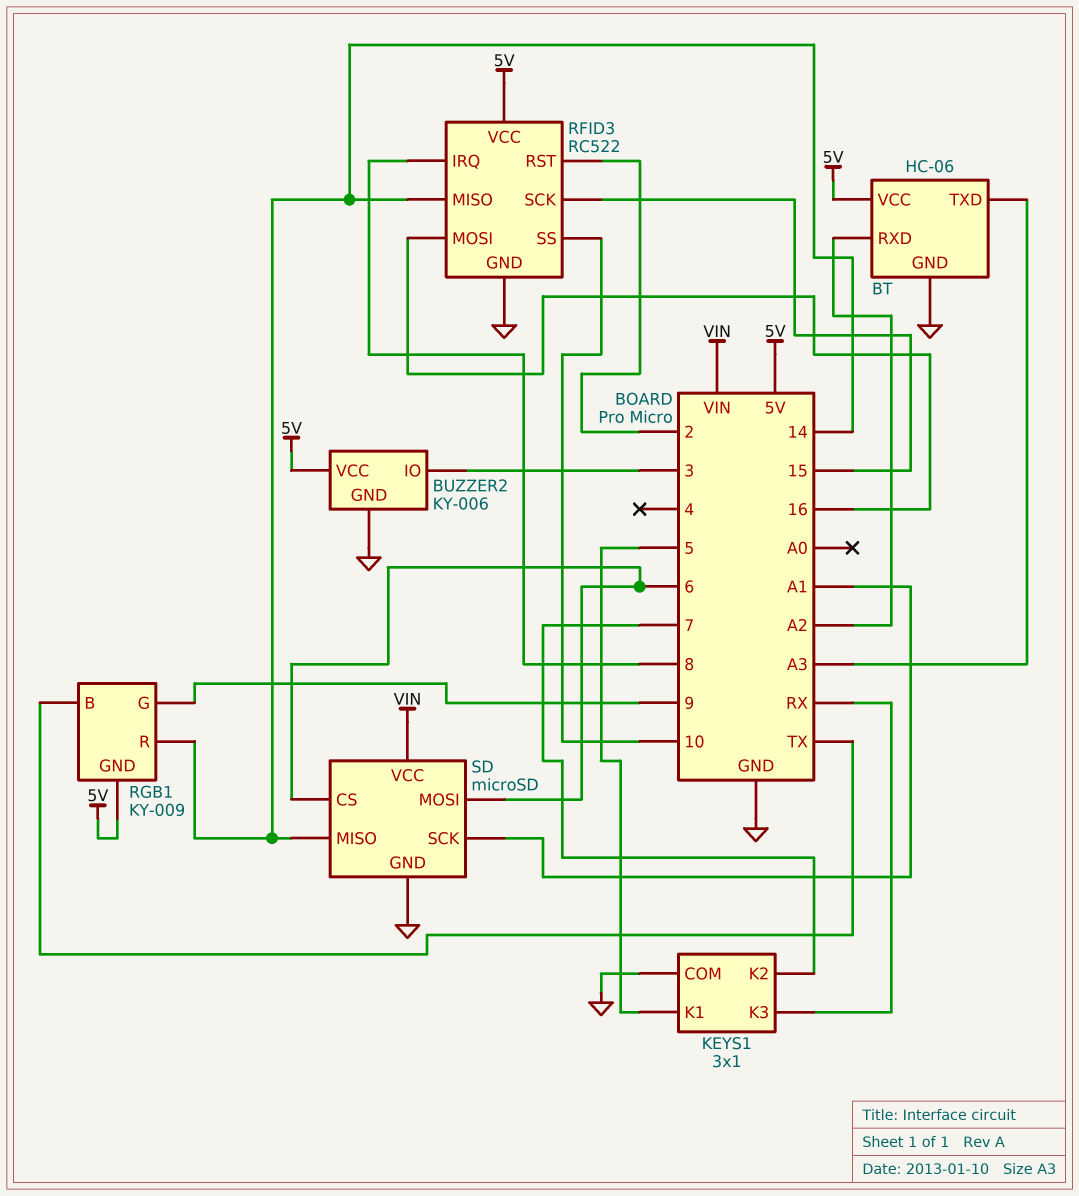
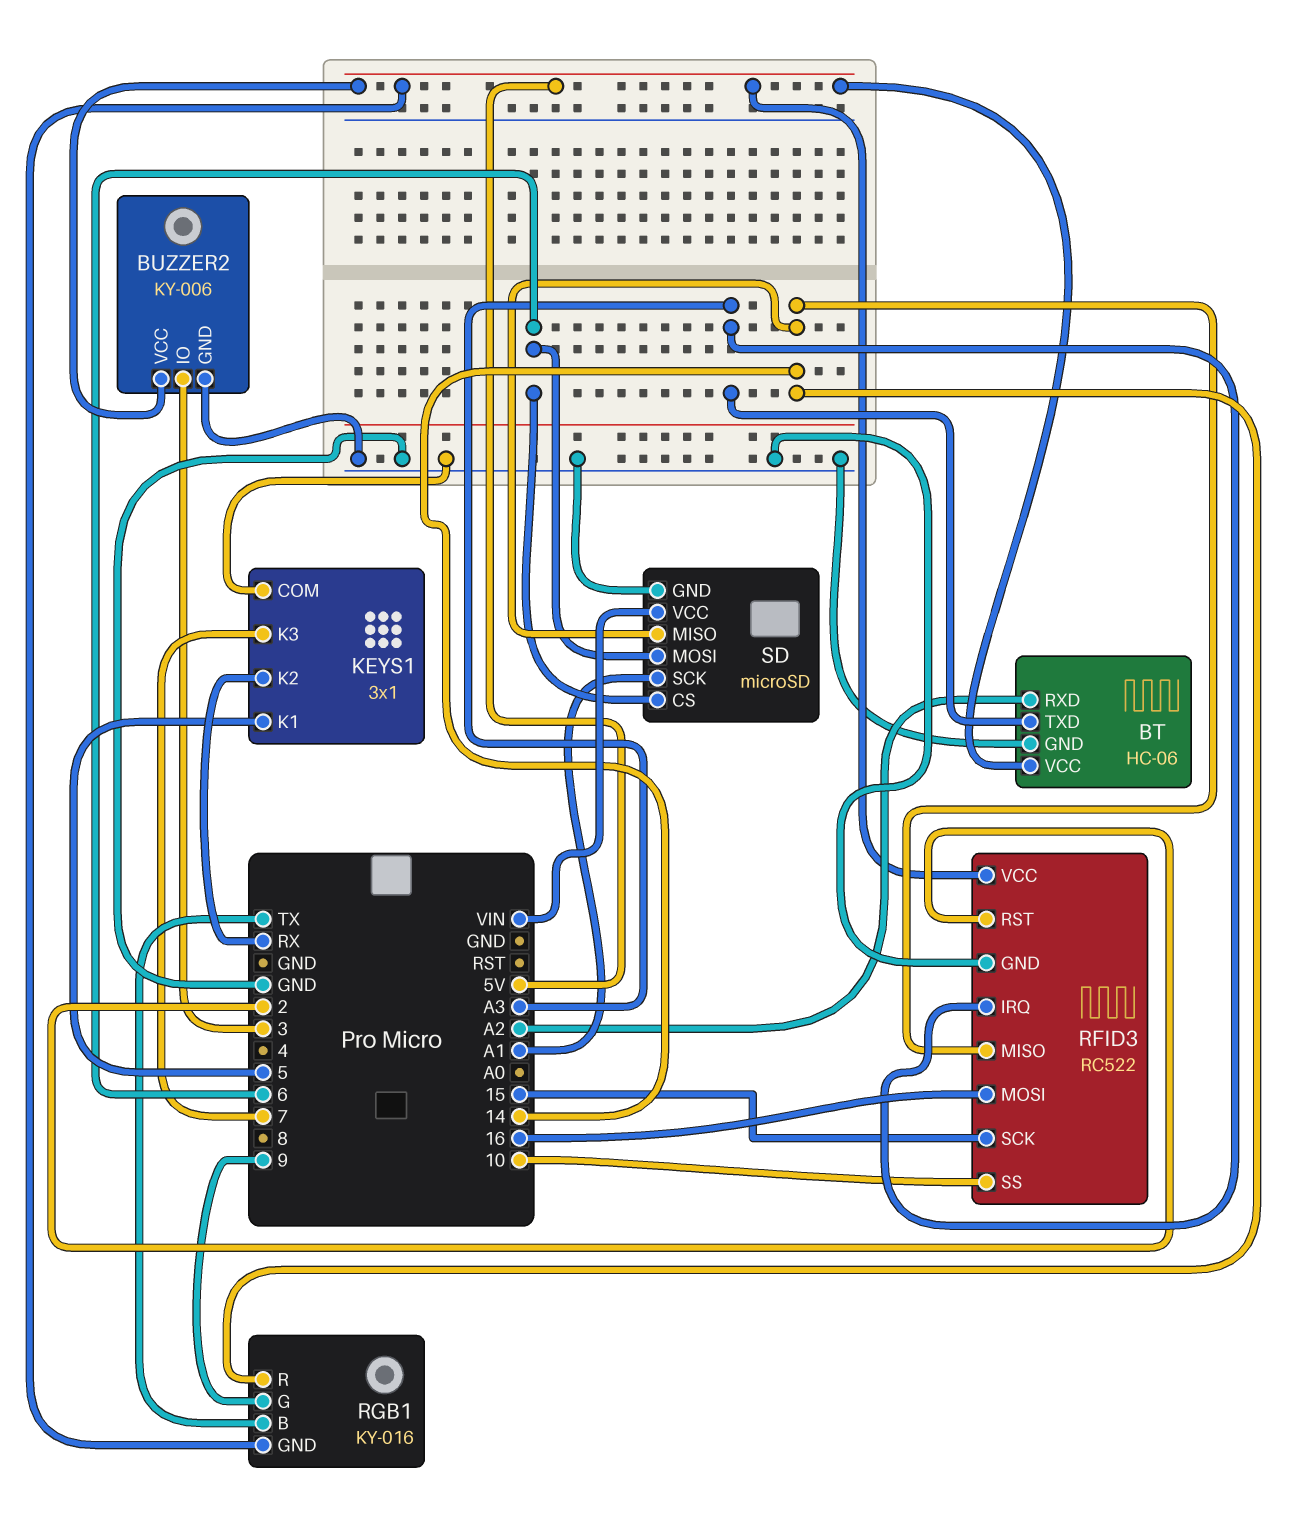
KEYS1 pin K2: 7 -> RX
KEYS1 pin K3: RX -> 7
RFID3 pin IRQ: 8 -> A3
RGB1: KY-009 -> KY-016

